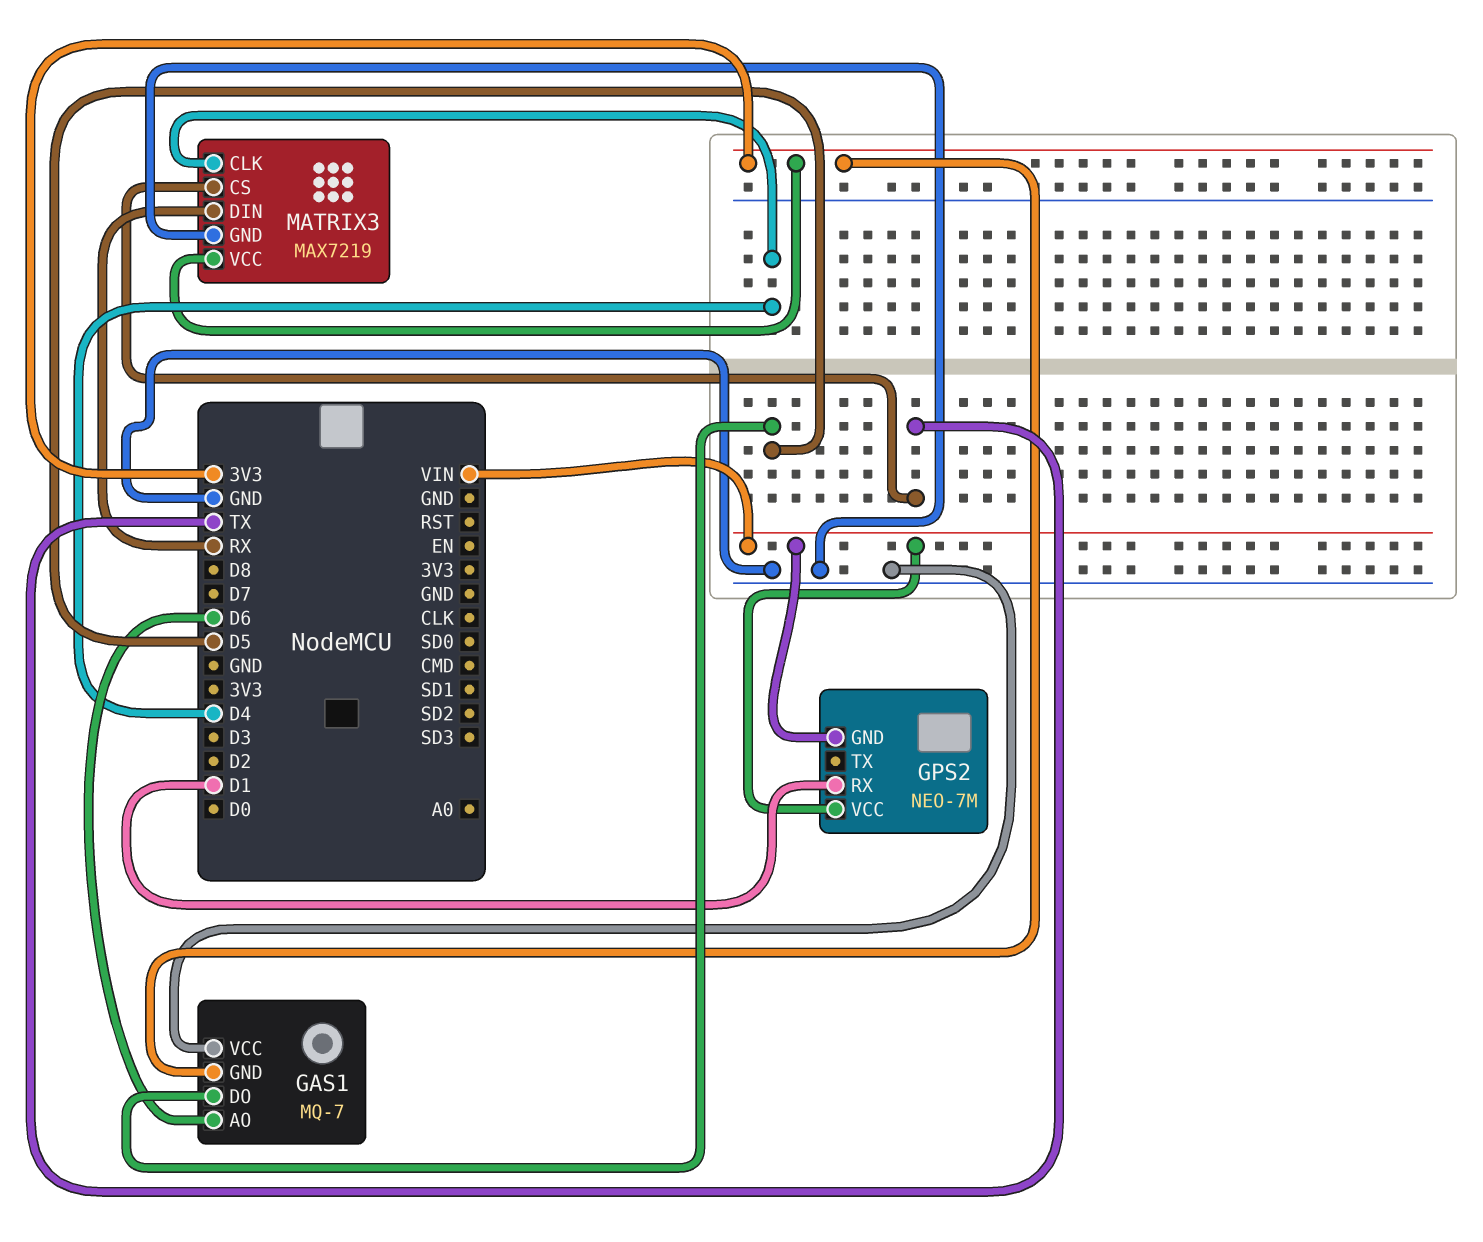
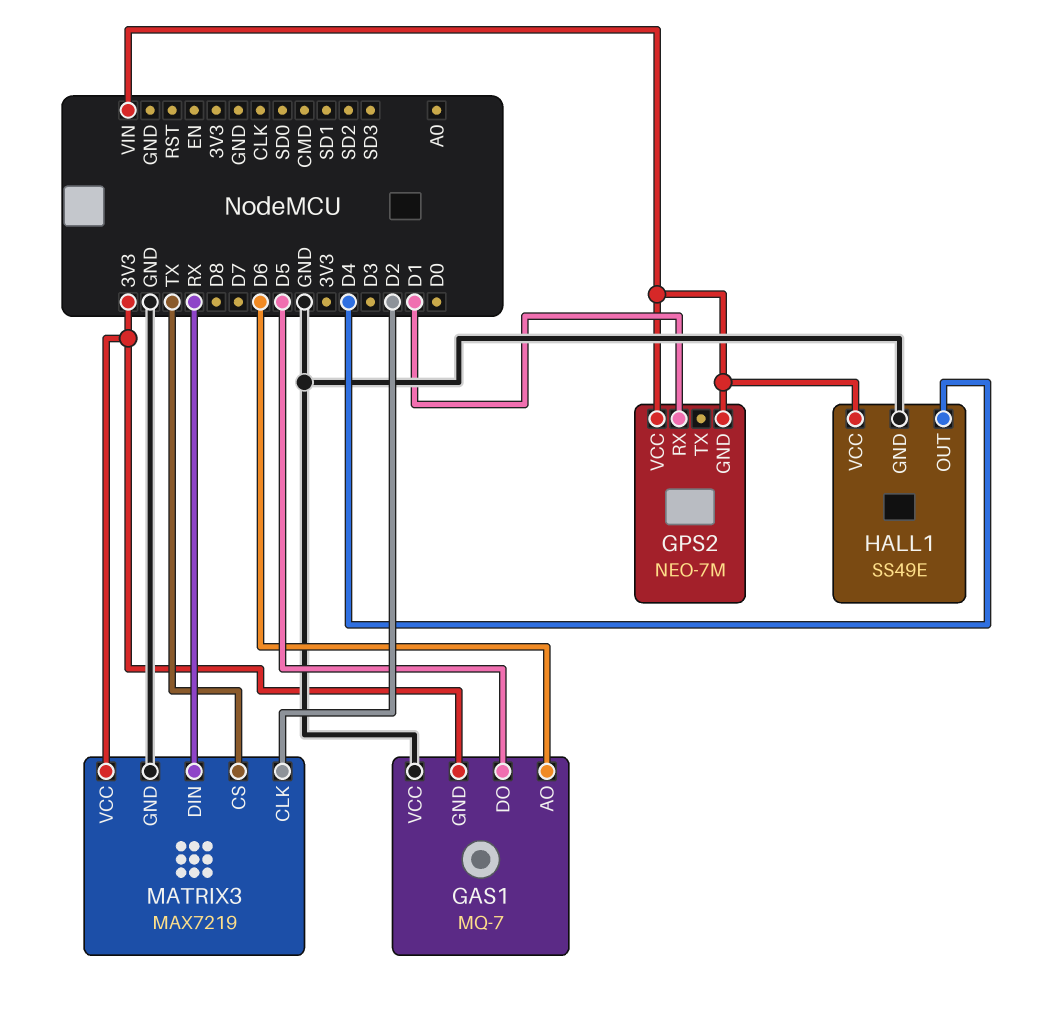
HALL1: none -> SS49E
HALL1 pin GND: none -> GND
HALL1 pin OUT: none -> D4
HALL1 pin VCC: none -> VIN
MATRIX3 pin CLK: D4 -> D2

